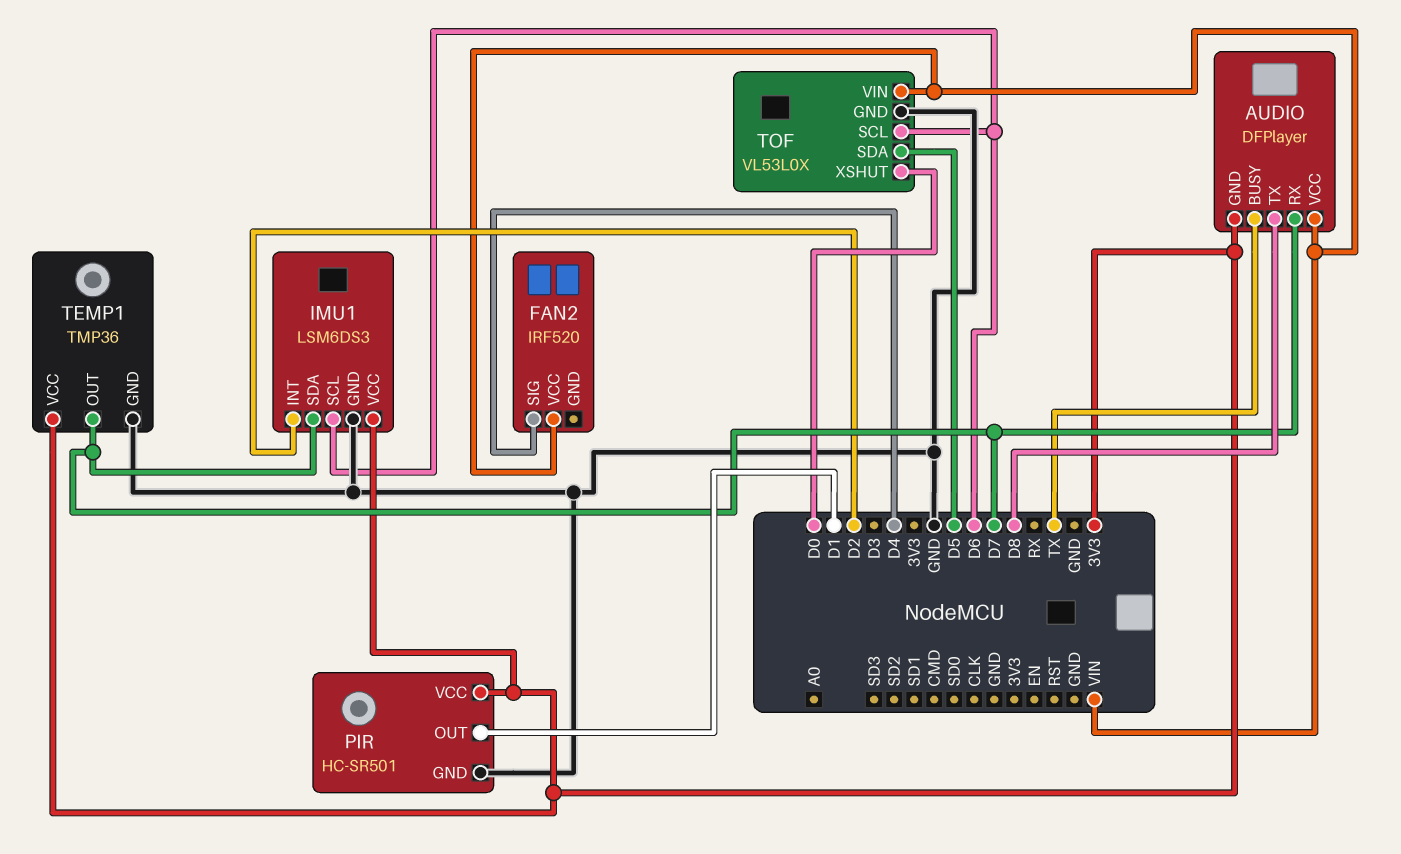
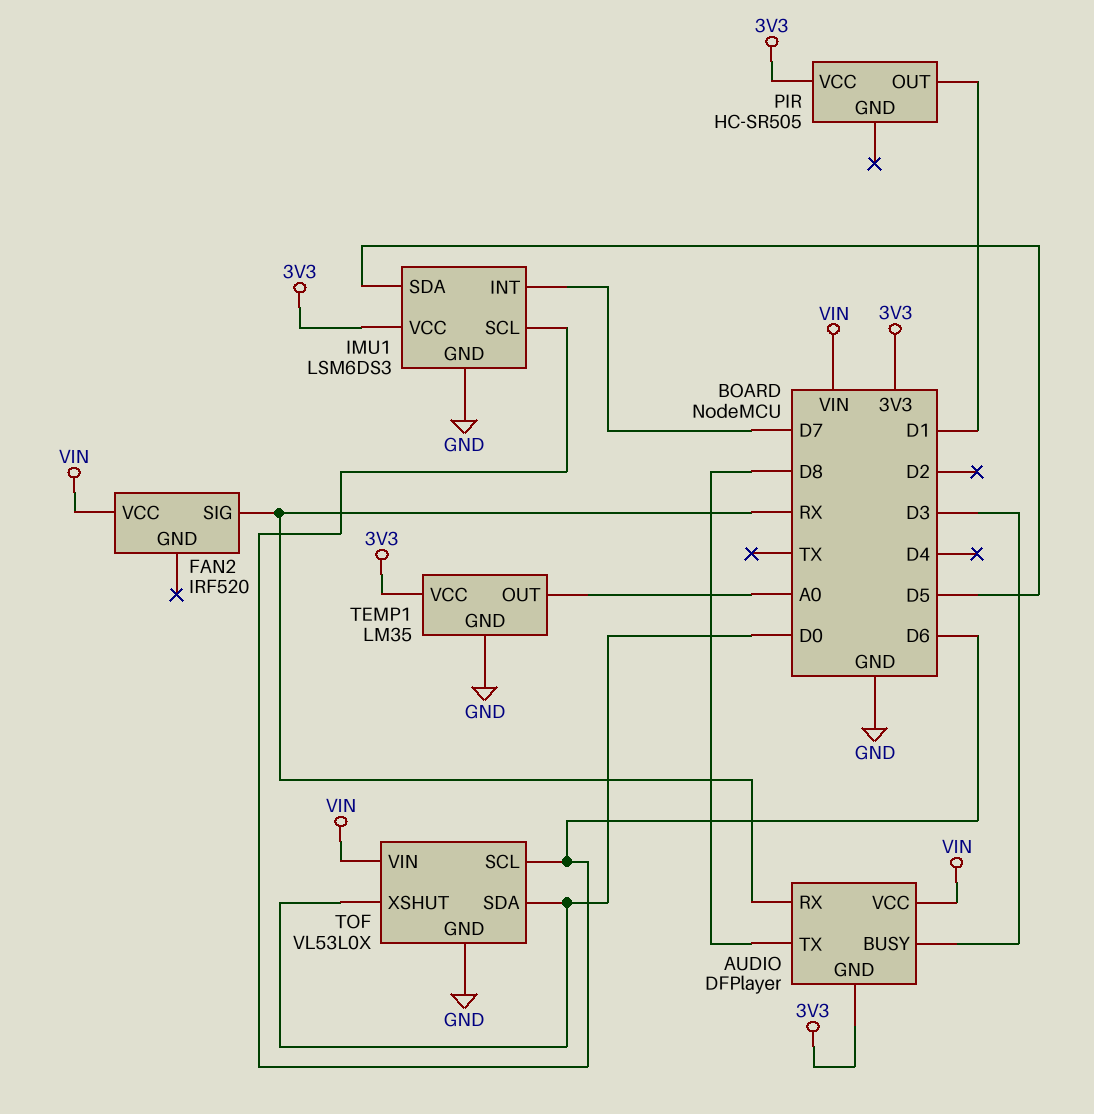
AUDIO pin BUSY: TX -> D3
AUDIO pin RX: D7 -> RX
FAN2 pin SIG: D4 -> RX
IMU1 pin INT: D2 -> D7
IMU1 pin SDA: D7 -> D5
PIR: HC-SR501 -> HC-SR505
PIR pin GND: GND -> none
TEMP1: TMP36 -> LM35
TEMP1 pin OUT: D7 -> A0
TOF pin SDA: D5 -> D0

